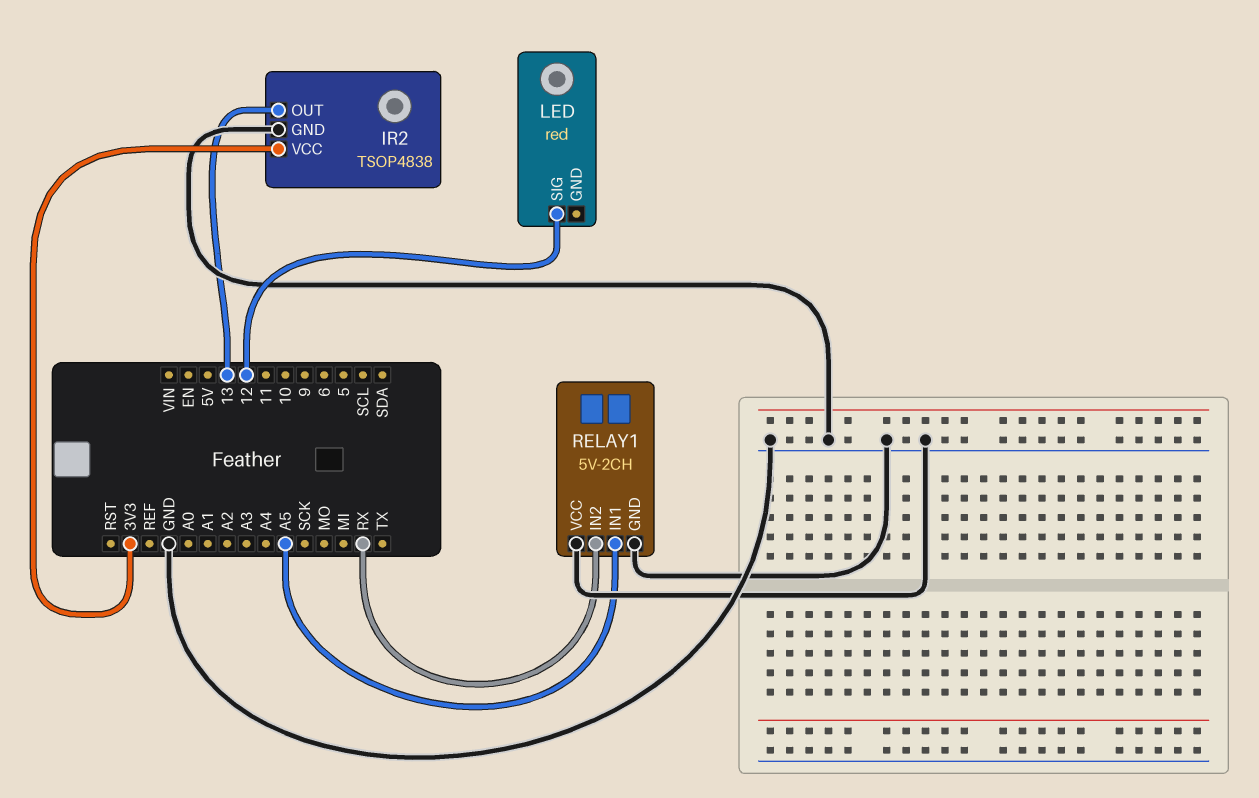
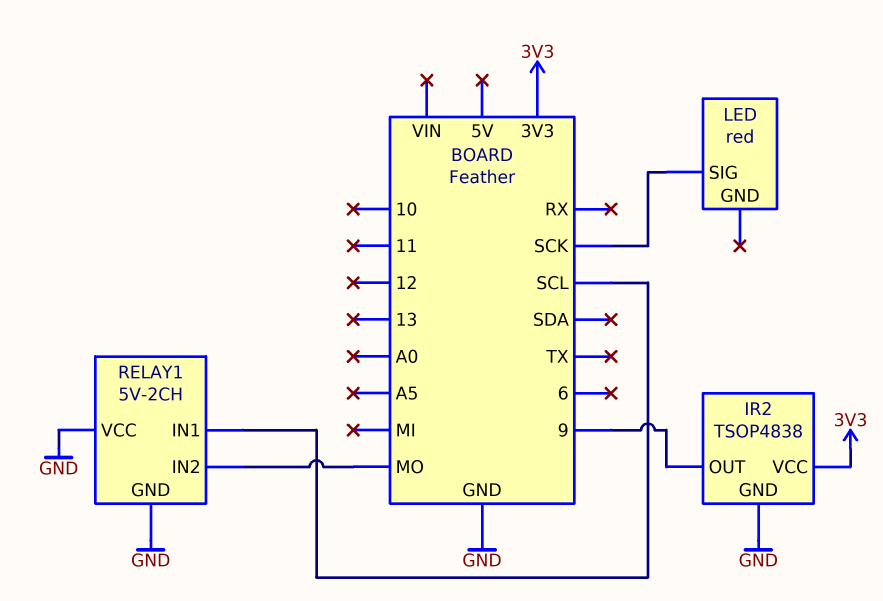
IR2 pin OUT: 13 -> 9
LED pin SIG: 12 -> SCK
RELAY1 pin IN1: A5 -> SCL
RELAY1 pin IN2: RX -> MO

